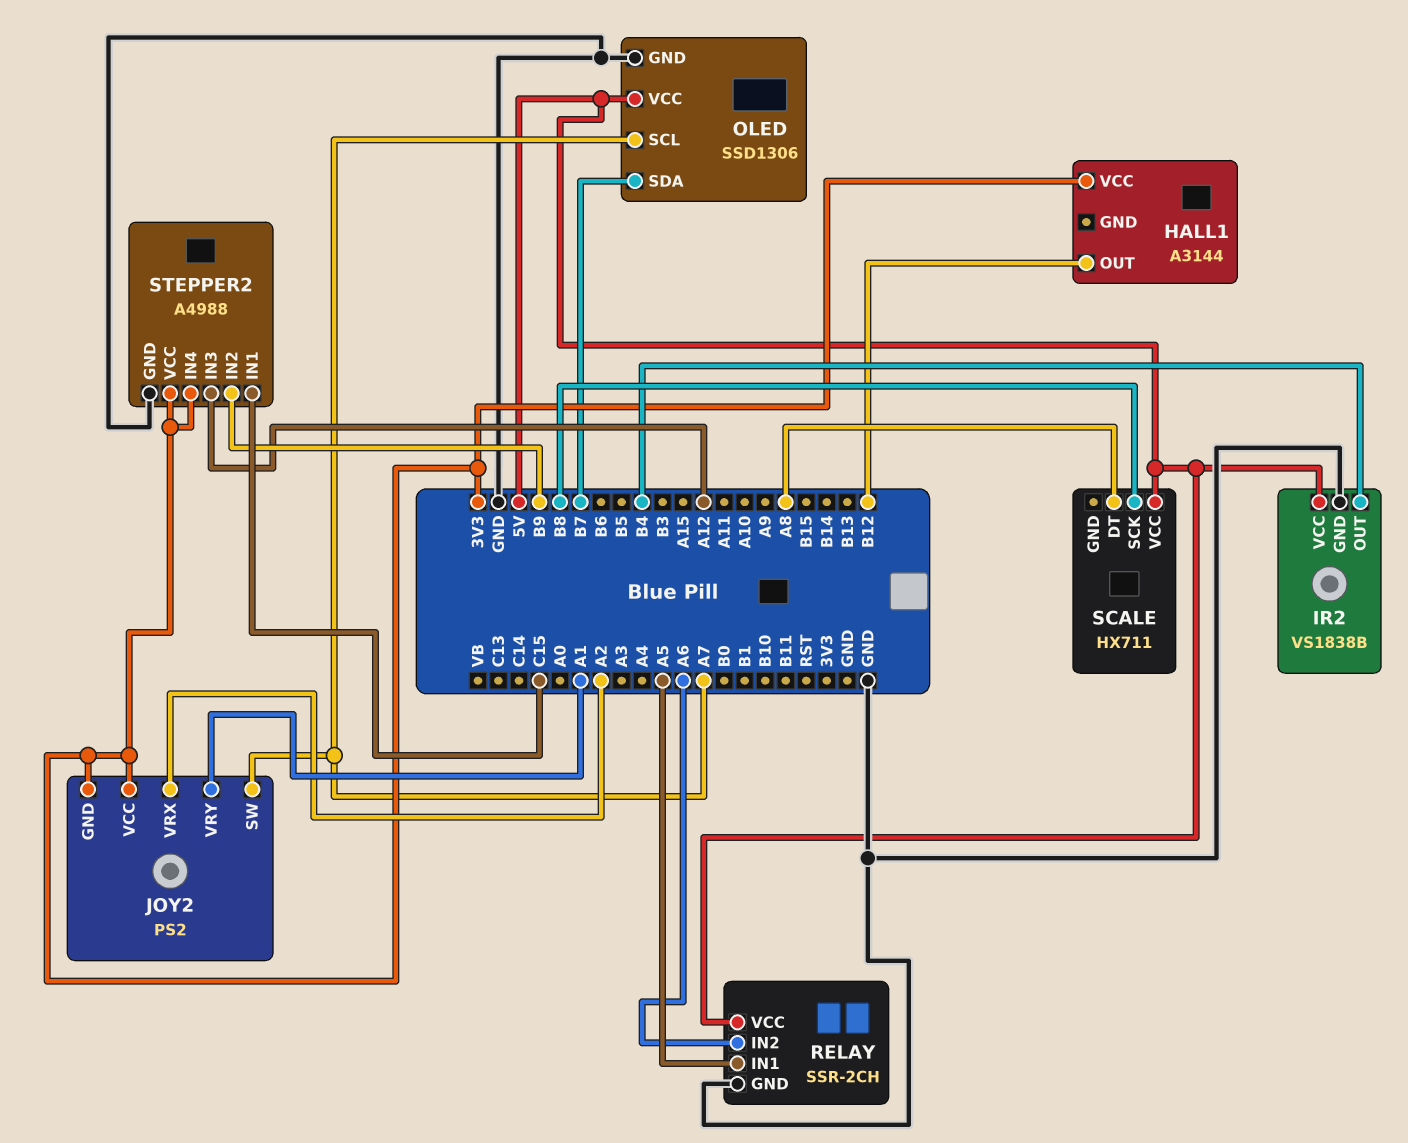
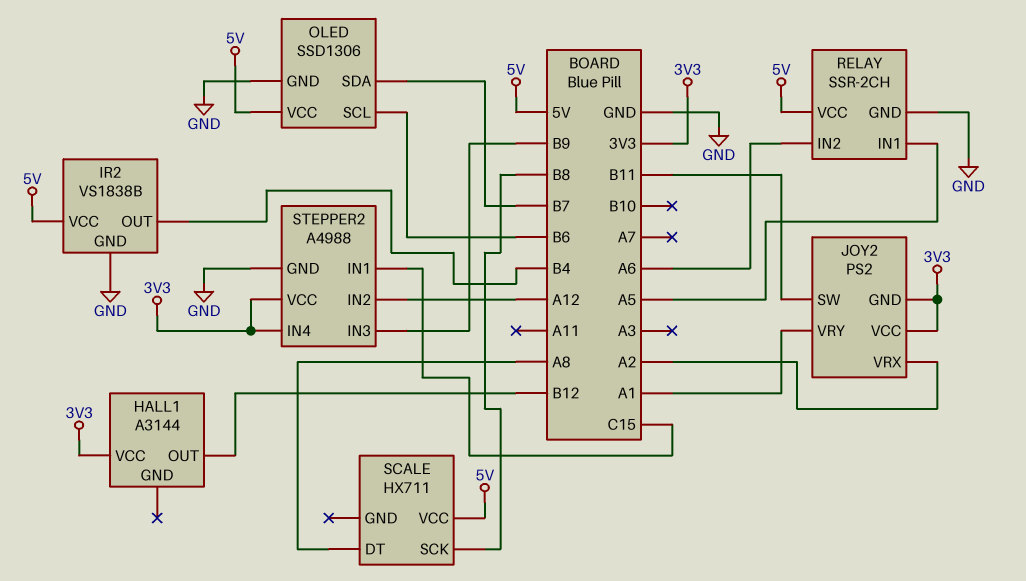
JOY2 pin SW: A7 -> B11
OLED pin SCL: A7 -> B6
STEPPER2 pin IN2: B9 -> A12
STEPPER2 pin IN3: A12 -> B9

